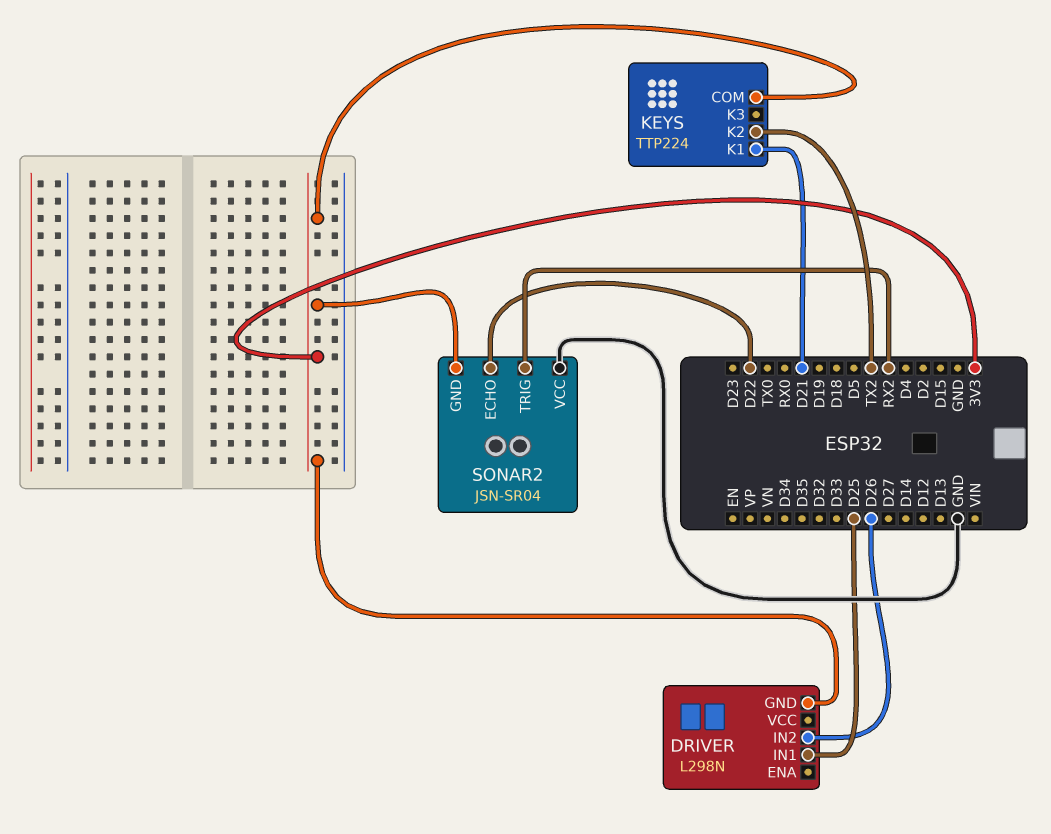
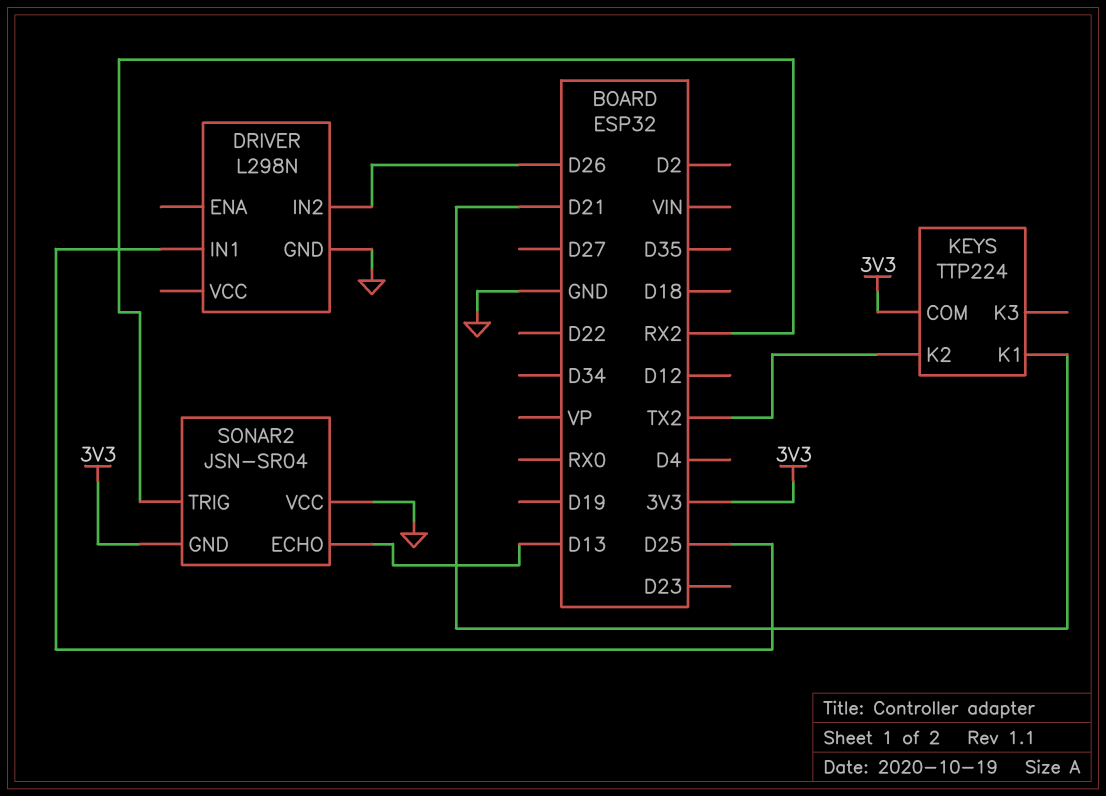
DRIVER pin GND: 3V3 -> GND
SONAR2 pin ECHO: D22 -> D13

